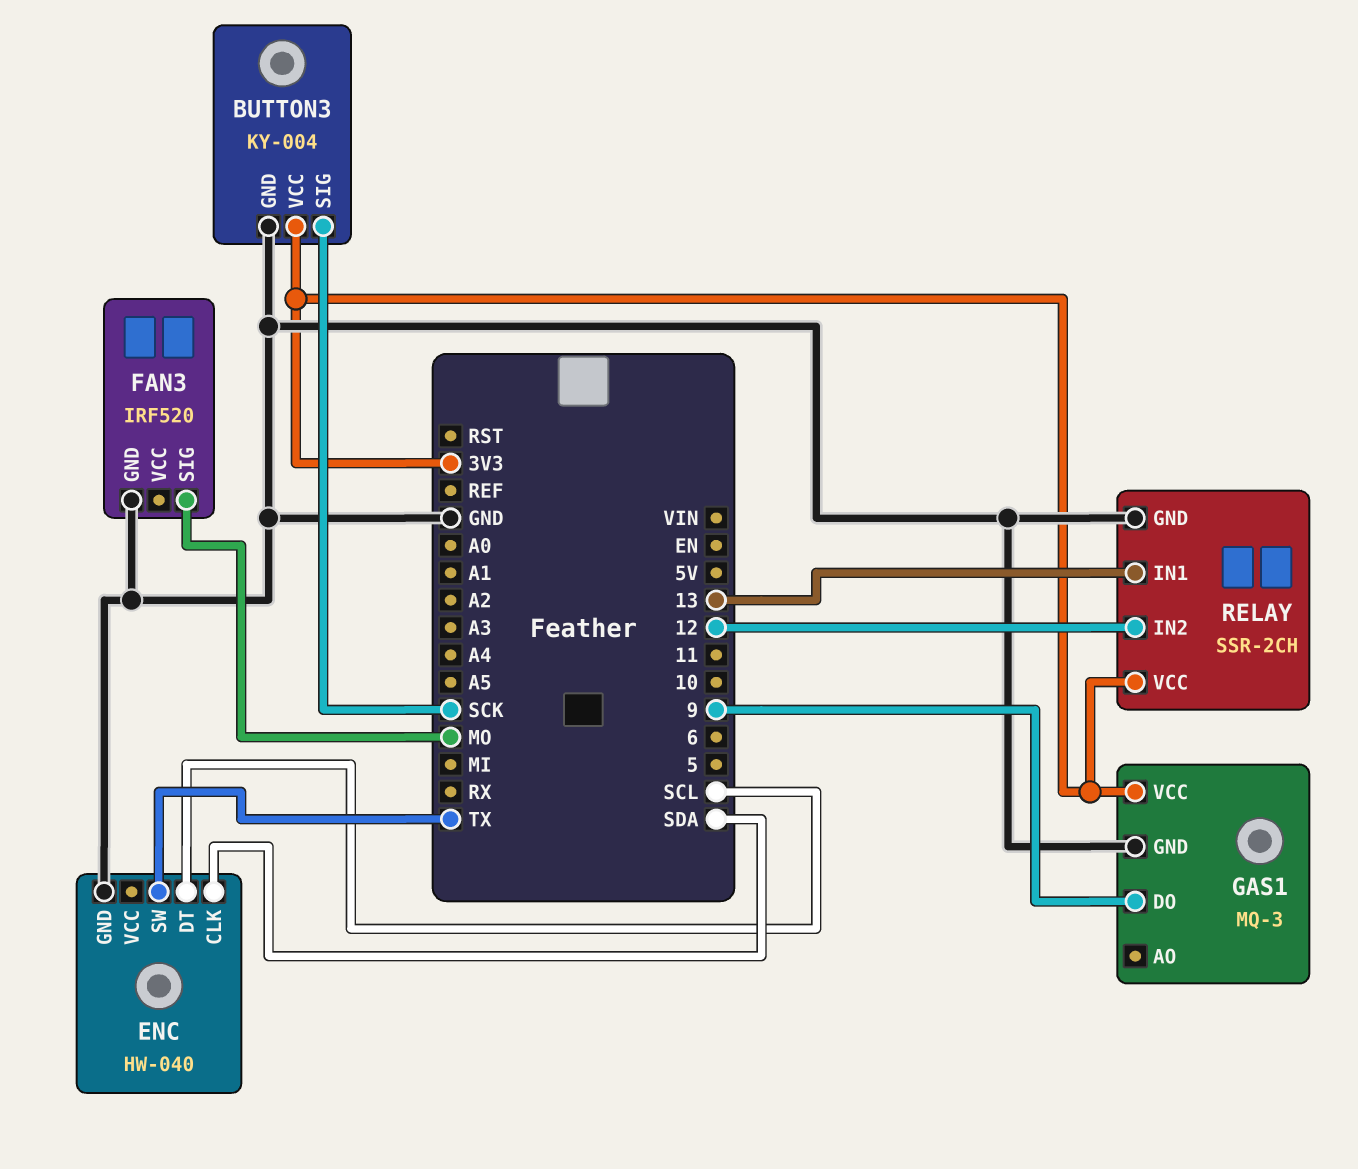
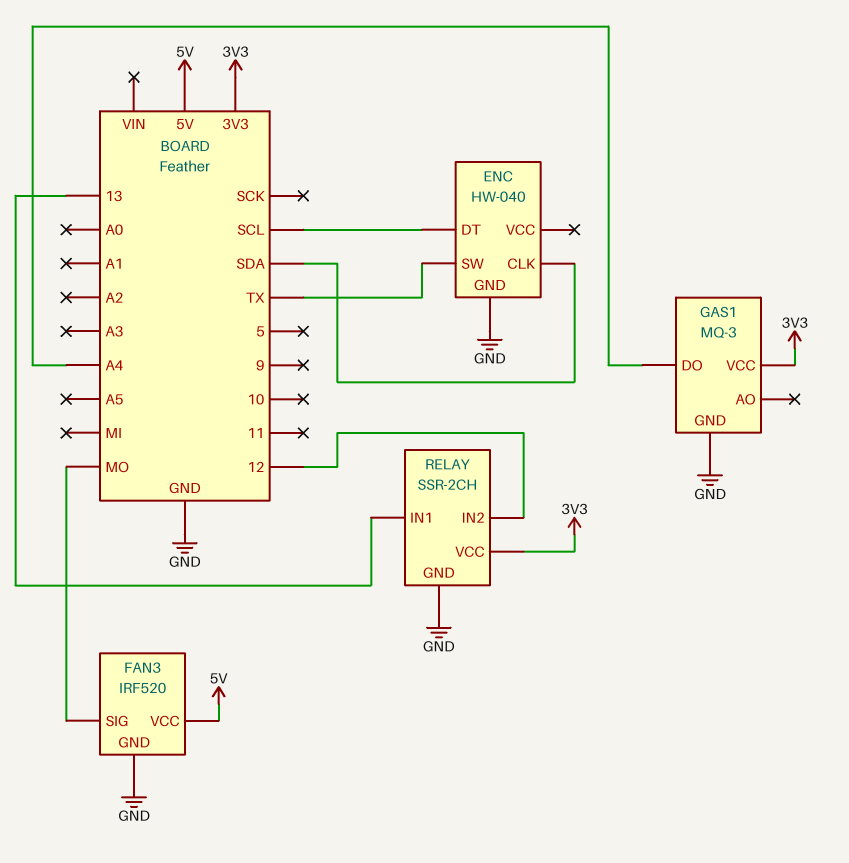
BUTTON3: KY-004 -> none
BUTTON3 pin GND: GND -> none
BUTTON3 pin SIG: SCK -> none
BUTTON3 pin VCC: 3V3 -> none
FAN3 pin VCC: none -> 5V
GAS1 pin DO: 9 -> A4

